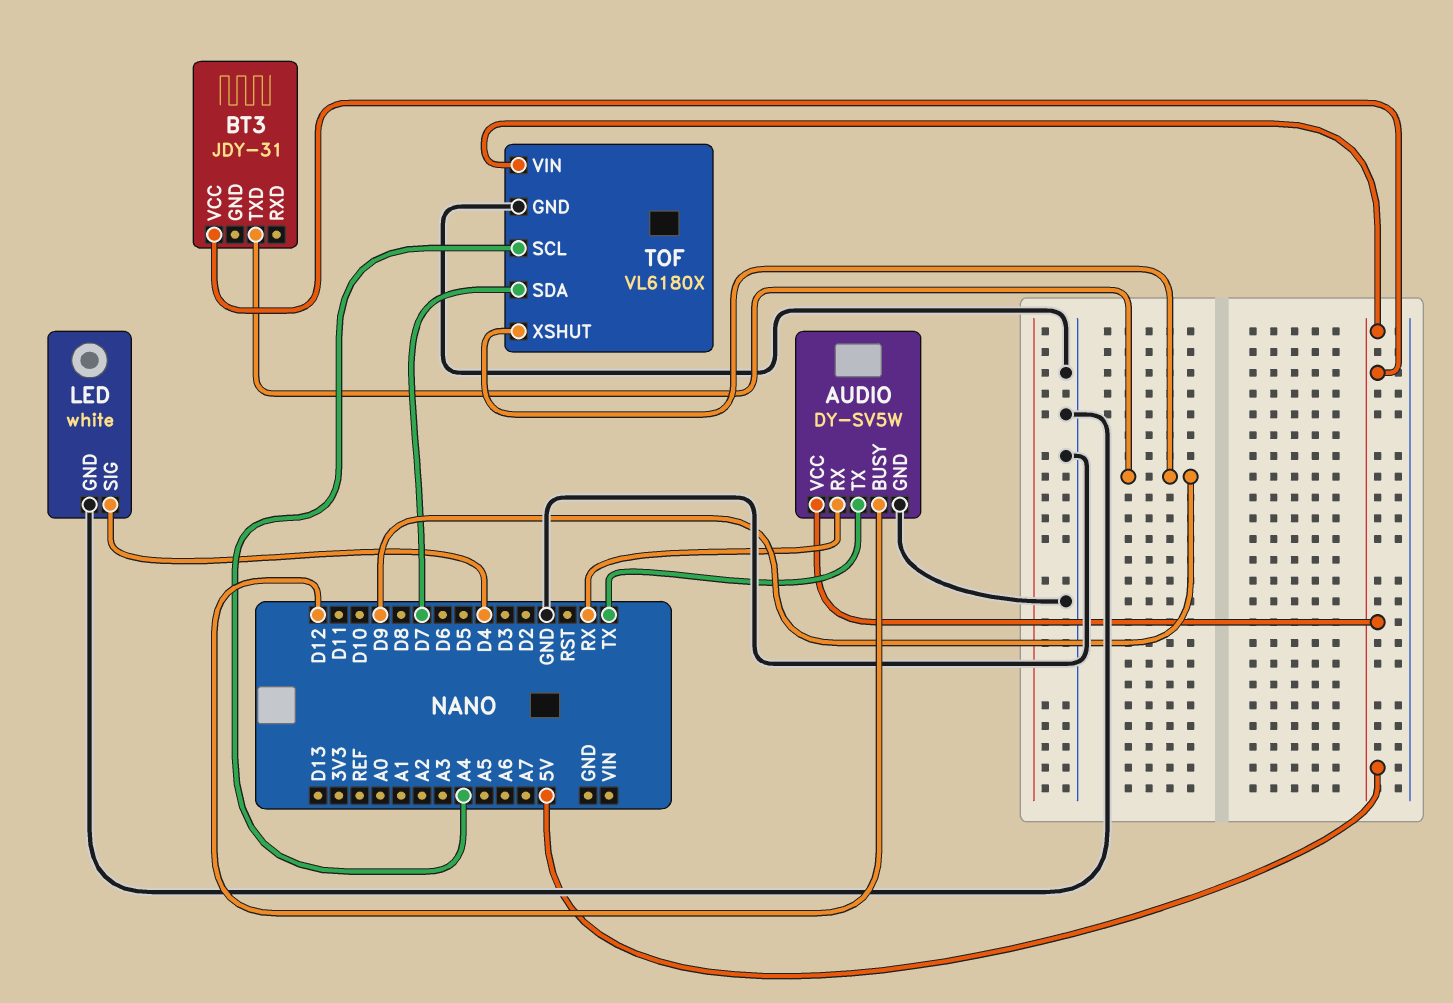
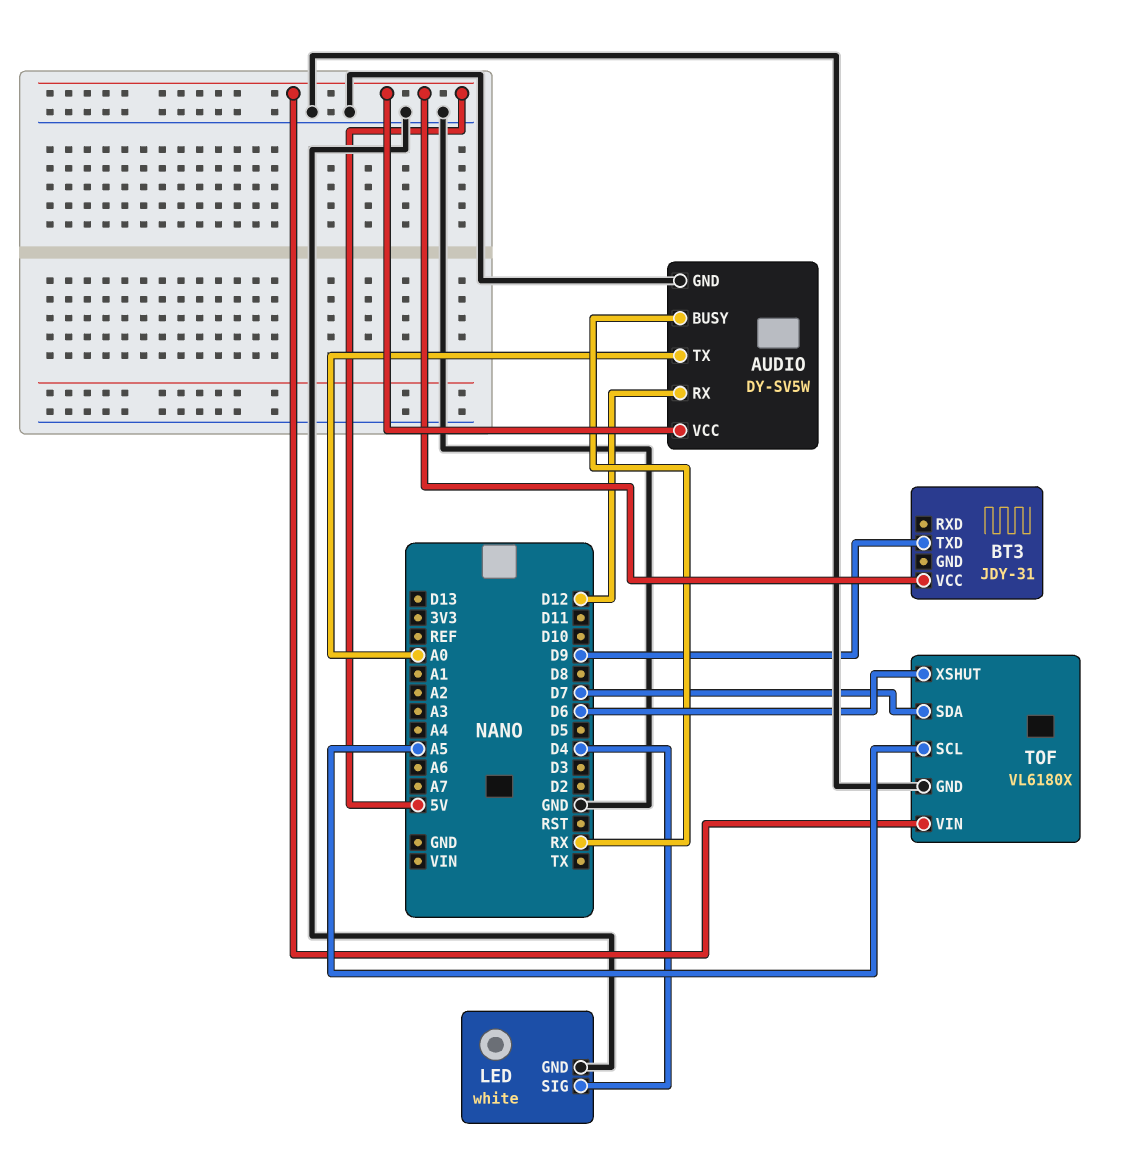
AUDIO pin BUSY: D12 -> RX
AUDIO pin RX: RX -> D12
AUDIO pin TX: TX -> A0
TOF pin SCL: A4 -> A5
TOF pin XSHUT: D9 -> D6

